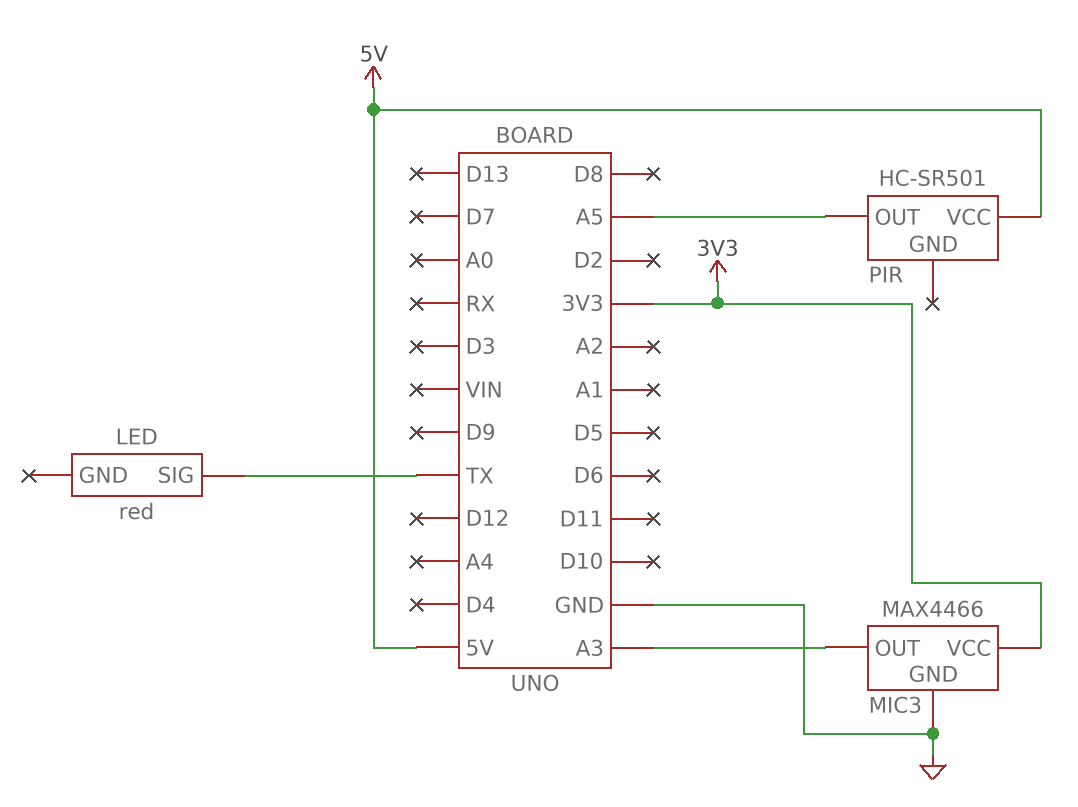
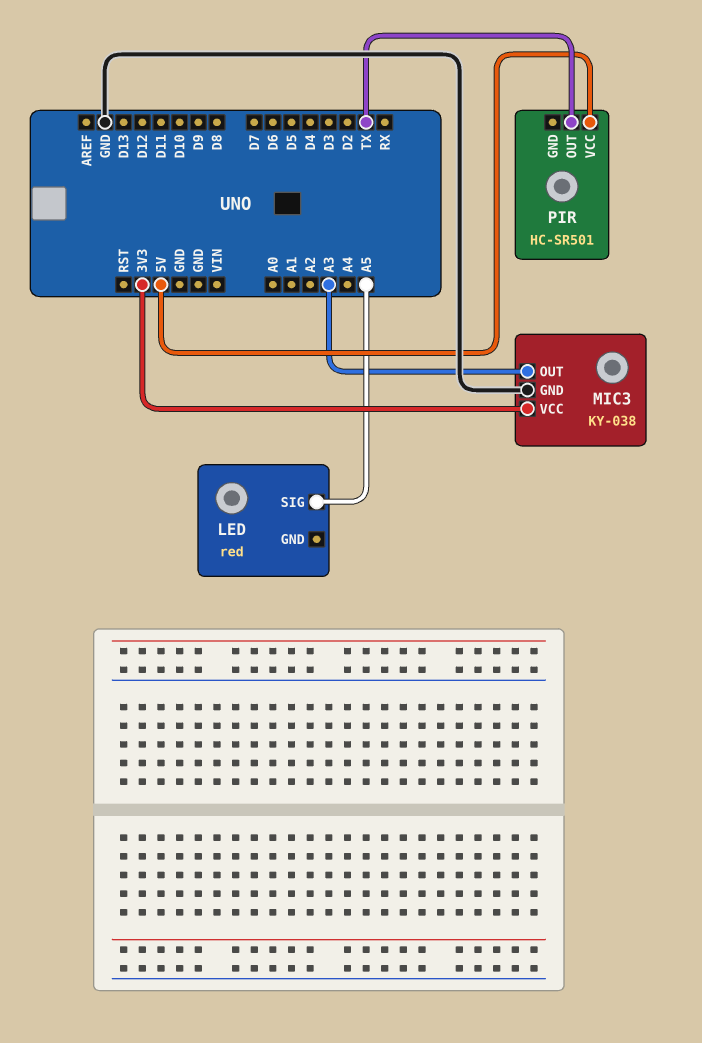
LED pin SIG: TX -> A5
MIC3: MAX4466 -> KY-038
PIR pin OUT: A5 -> TX

